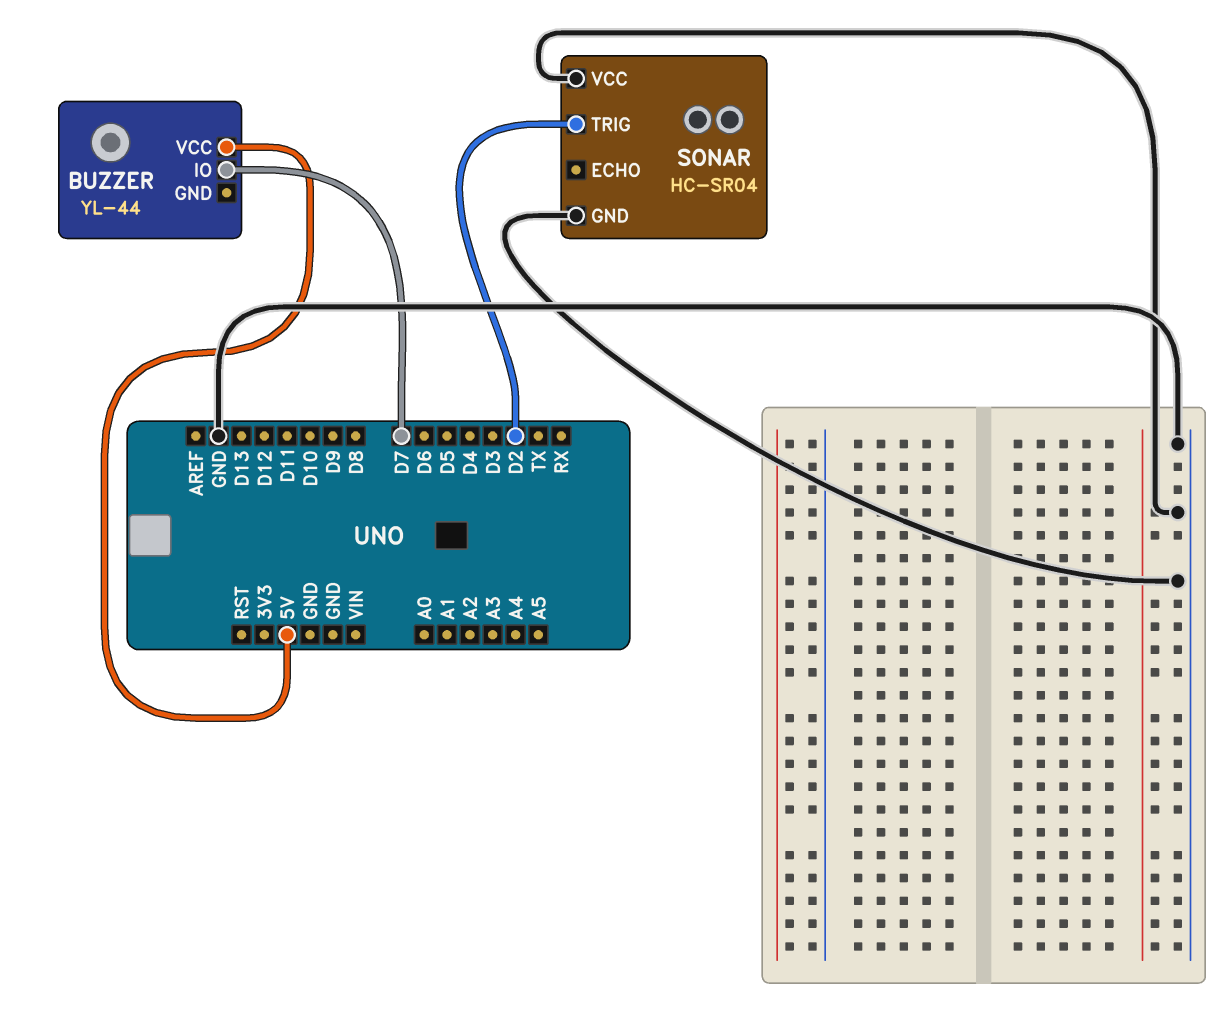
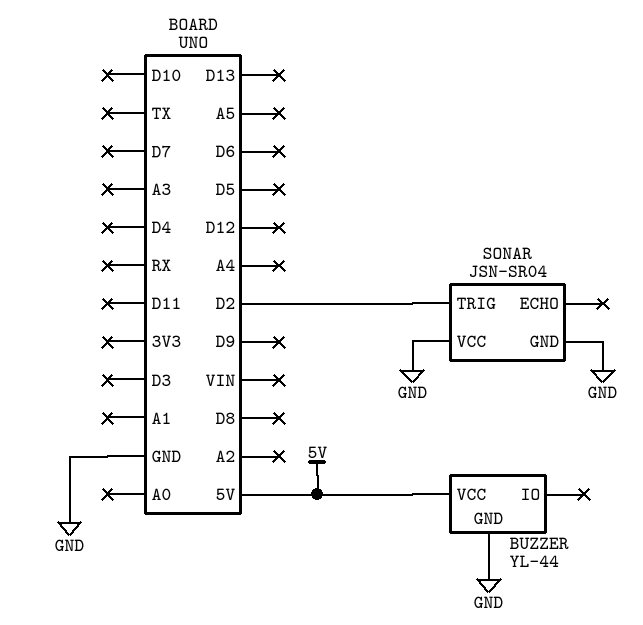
BUZZER pin GND: none -> GND
BUZZER pin IO: D7 -> none
SONAR: HC-SR04 -> JSN-SR04

